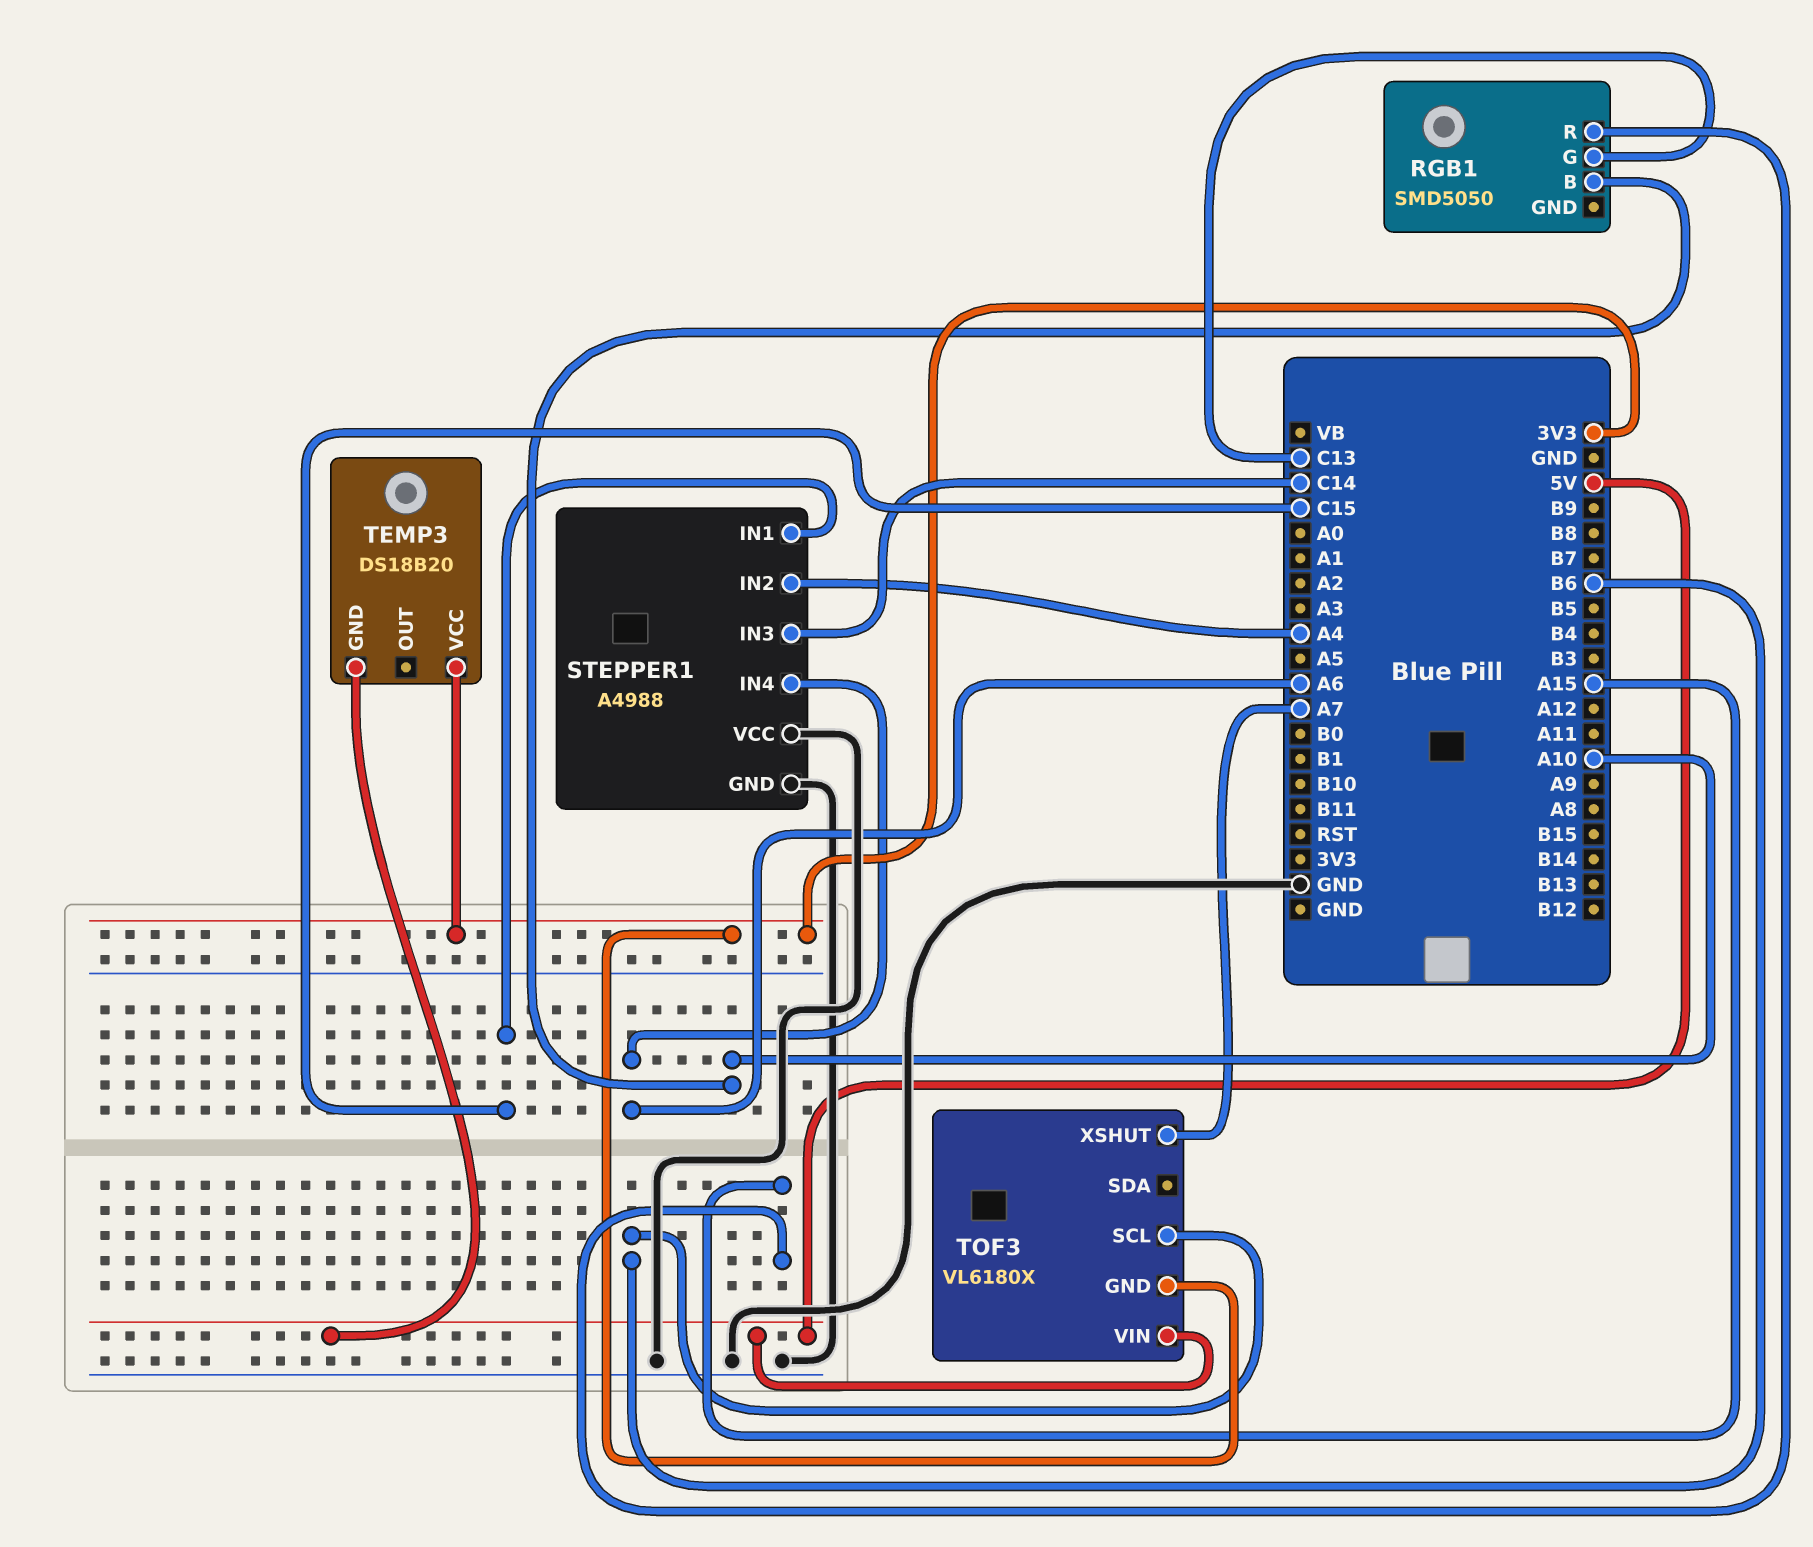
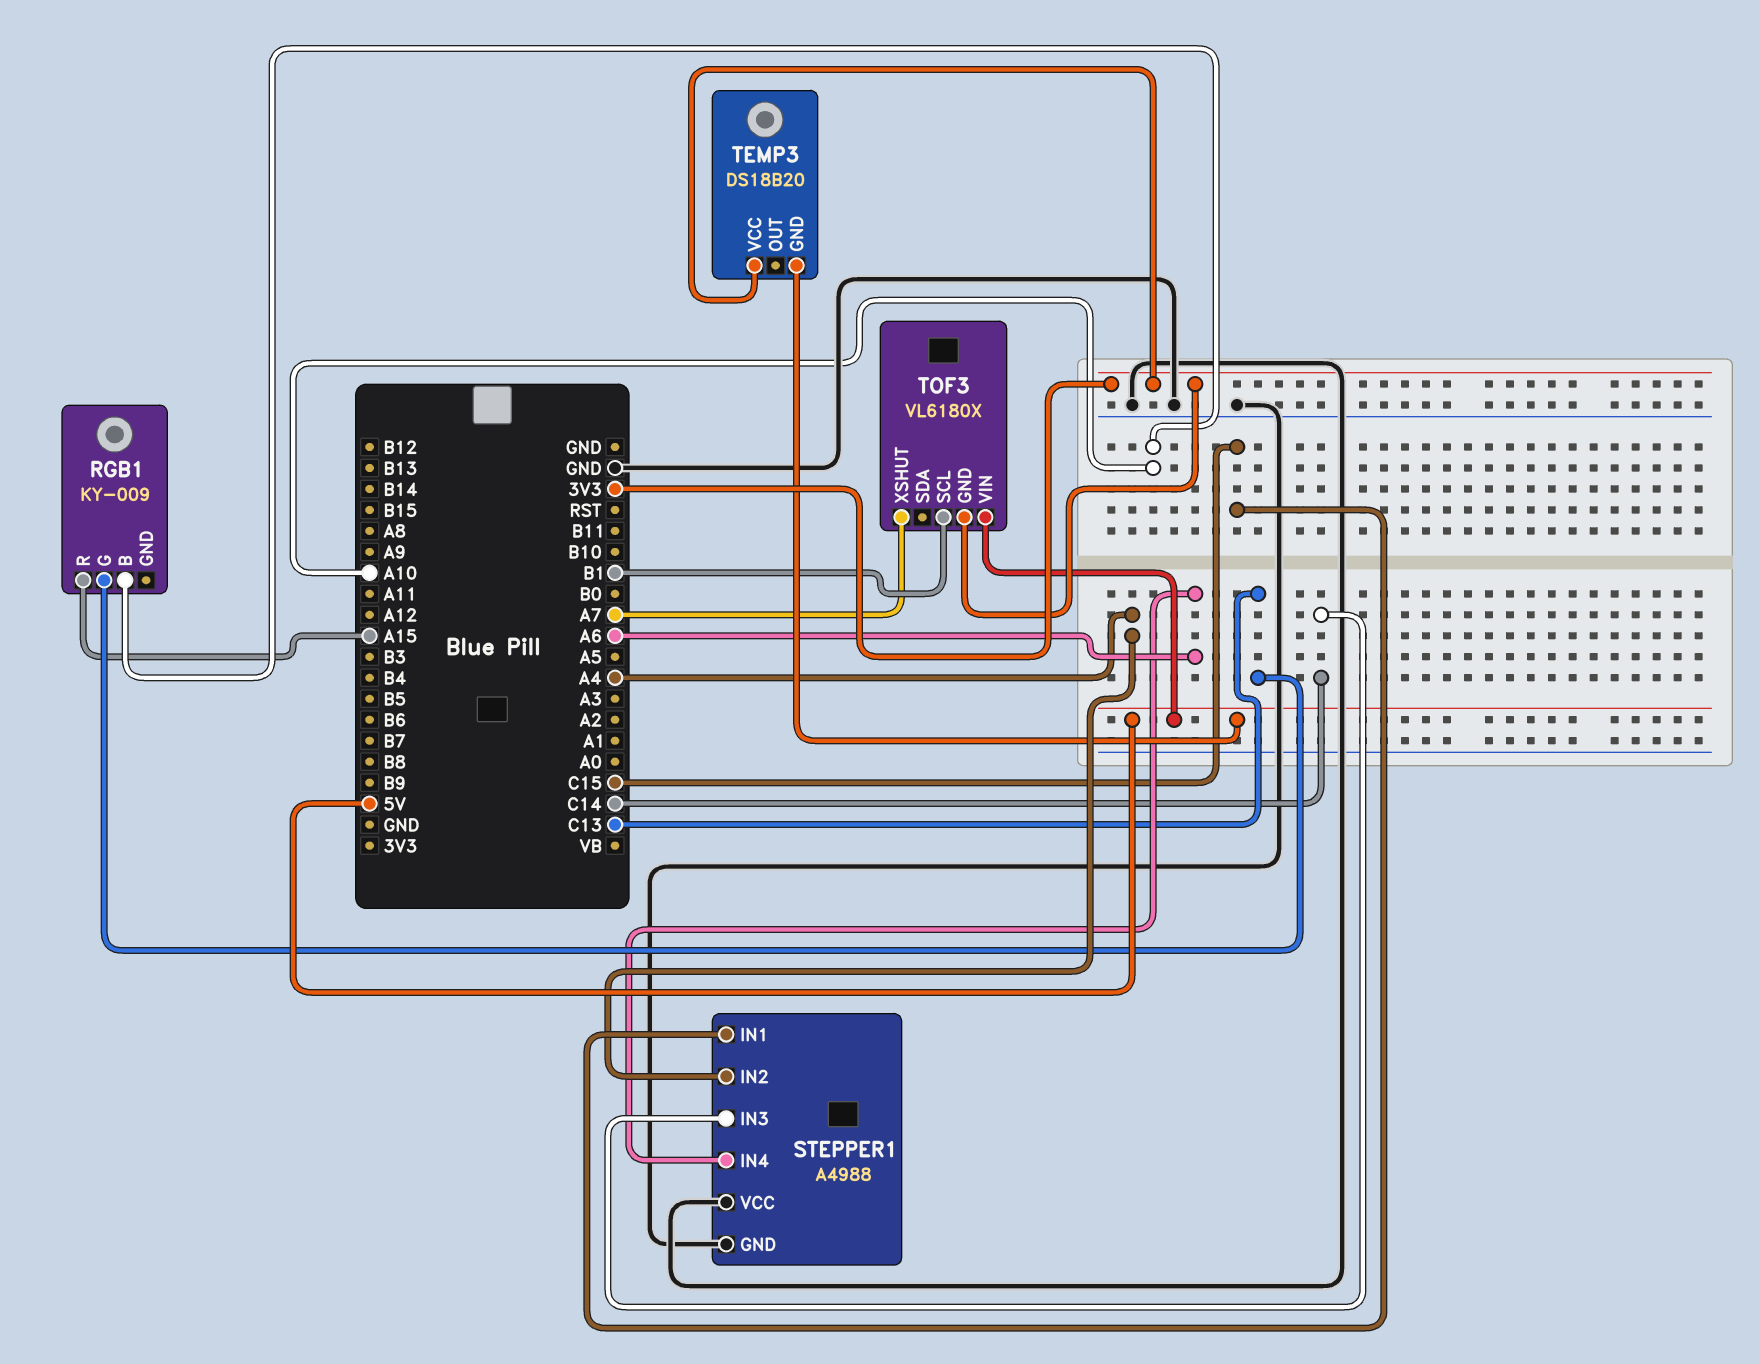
RGB1: SMD5050 -> KY-009
TOF3 pin SCL: B6 -> B1

